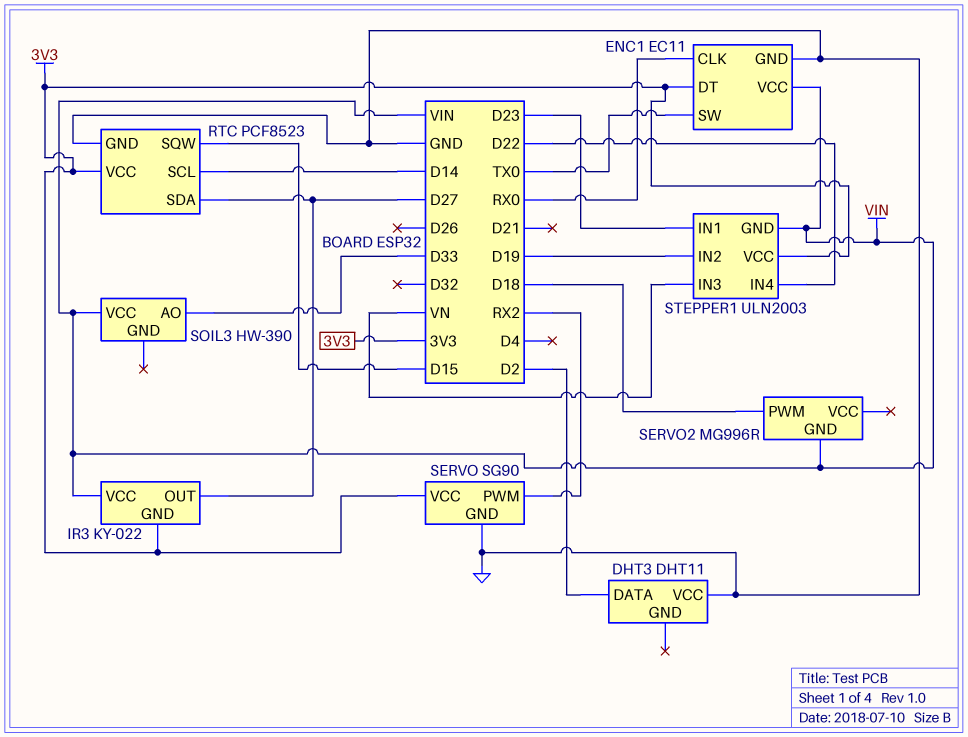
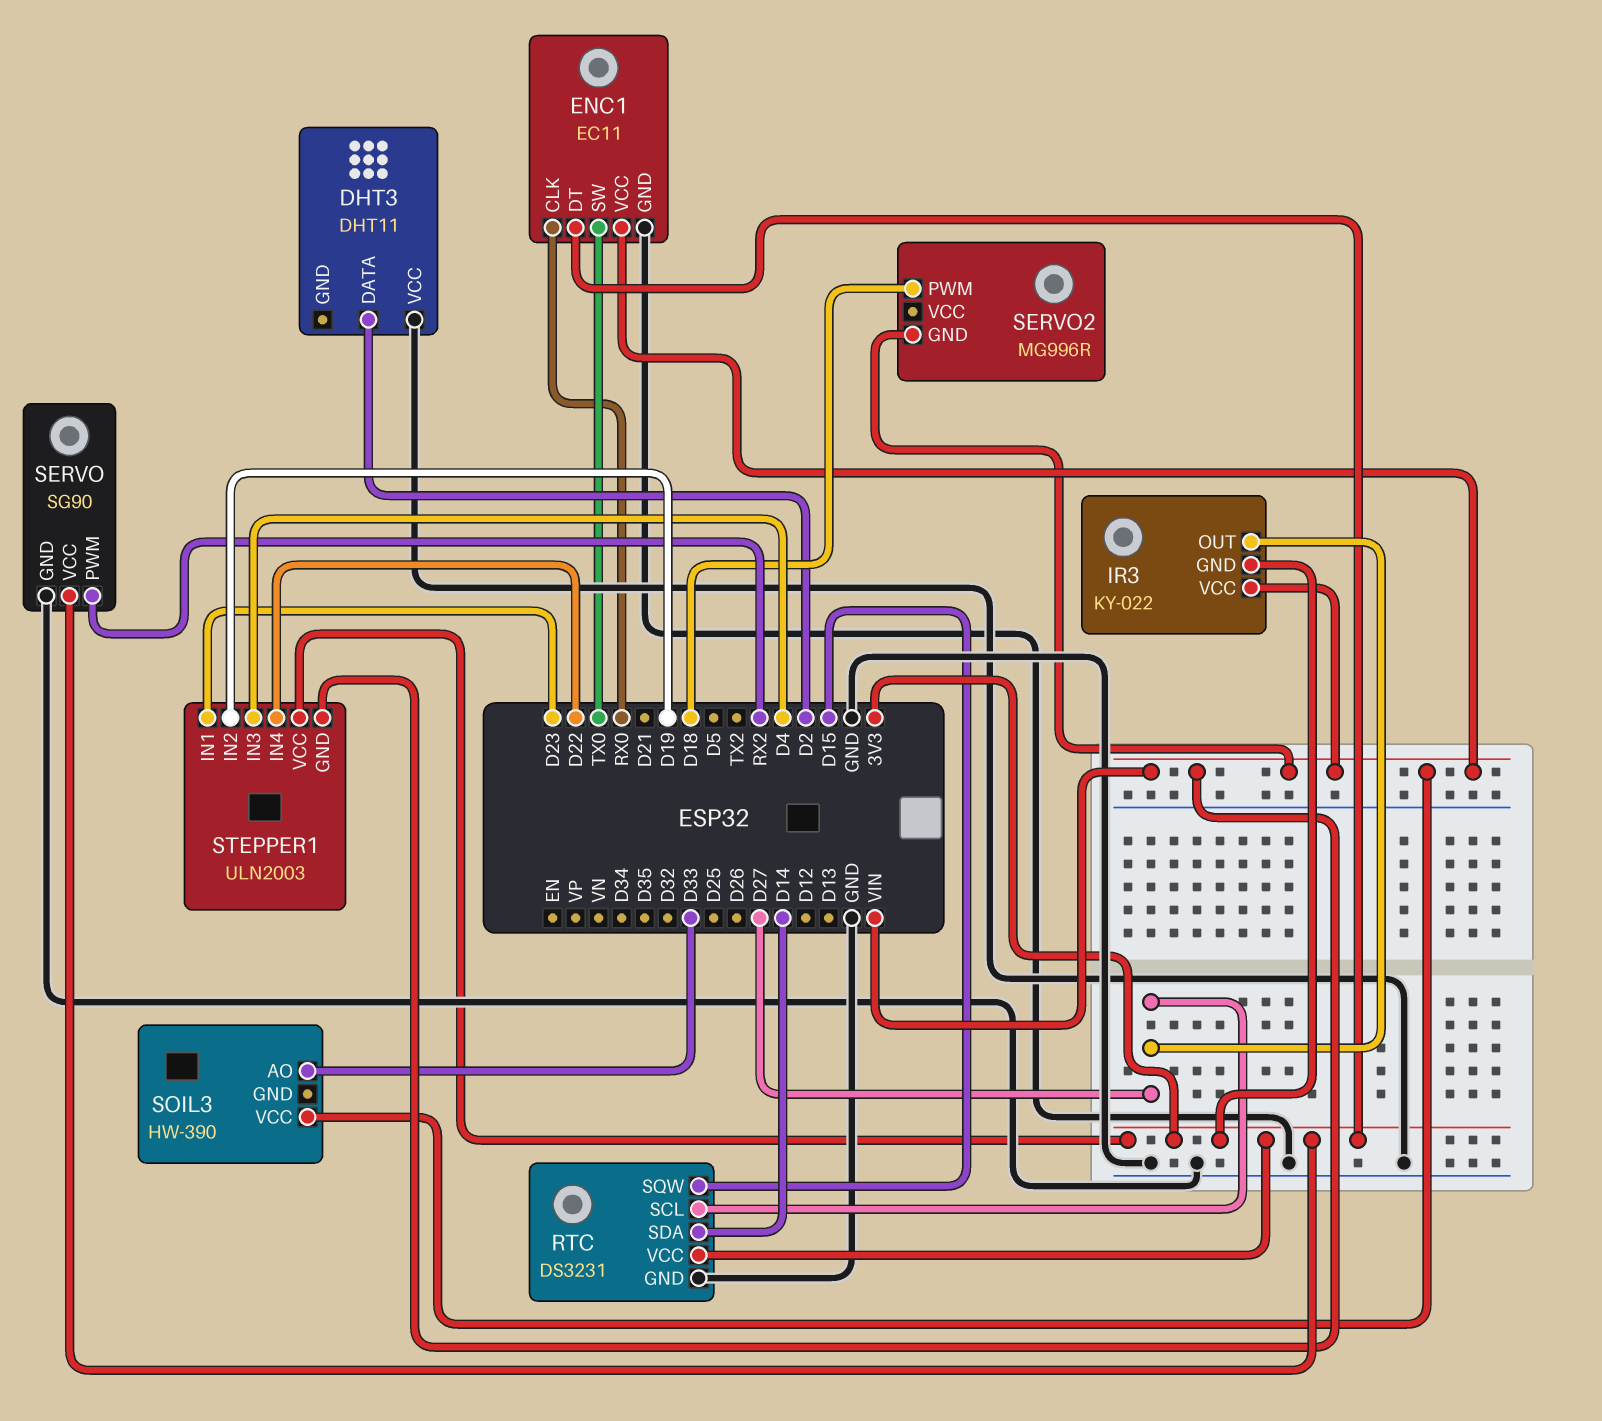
RTC: PCF8523 -> DS3231
RTC pin SCL: D14 -> D27
RTC pin SDA: D27 -> D14
STEPPER1 pin IN3: VN -> D4

